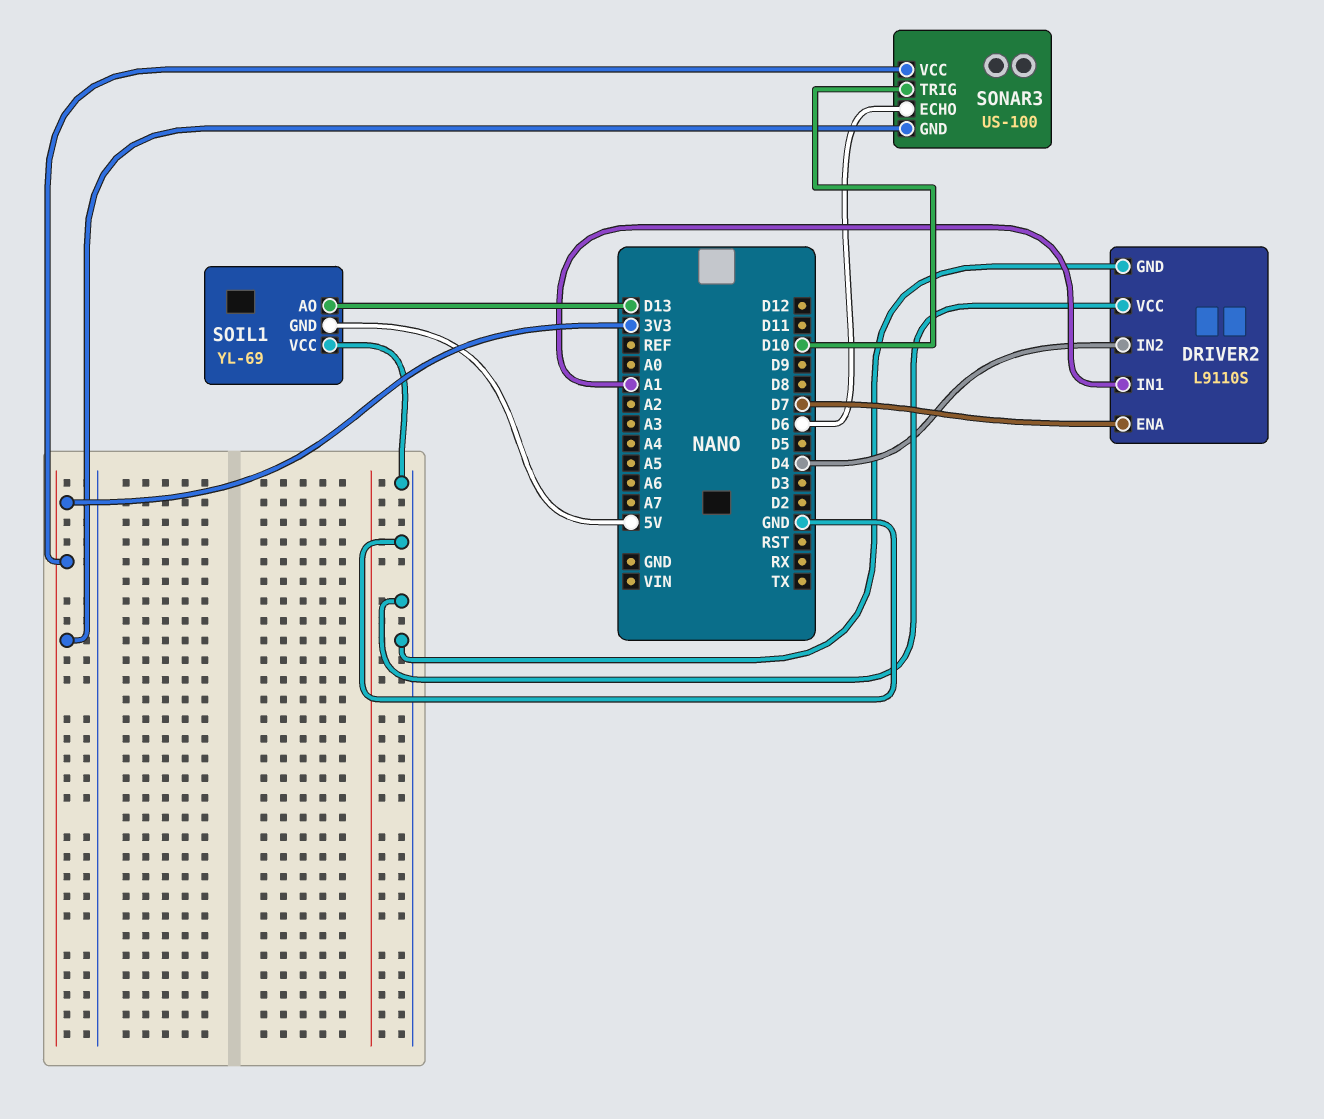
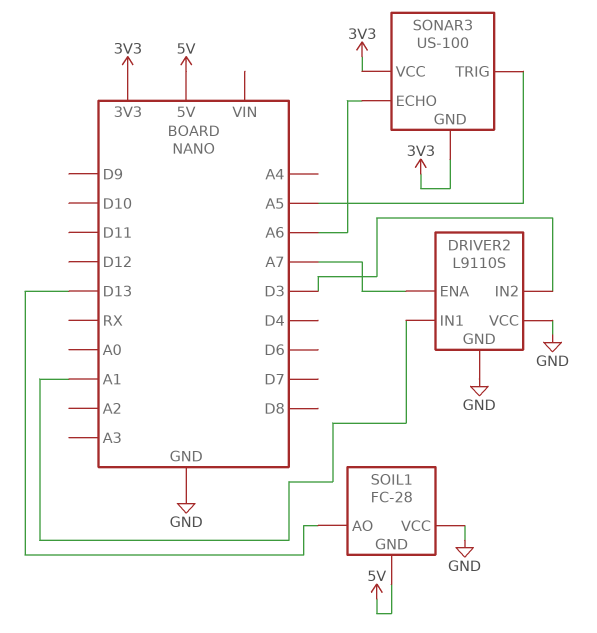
DRIVER2 pin ENA: D7 -> A7
DRIVER2 pin IN2: D4 -> D3
SOIL1: YL-69 -> FC-28
SONAR3 pin ECHO: D6 -> A6
SONAR3 pin TRIG: D10 -> A5

